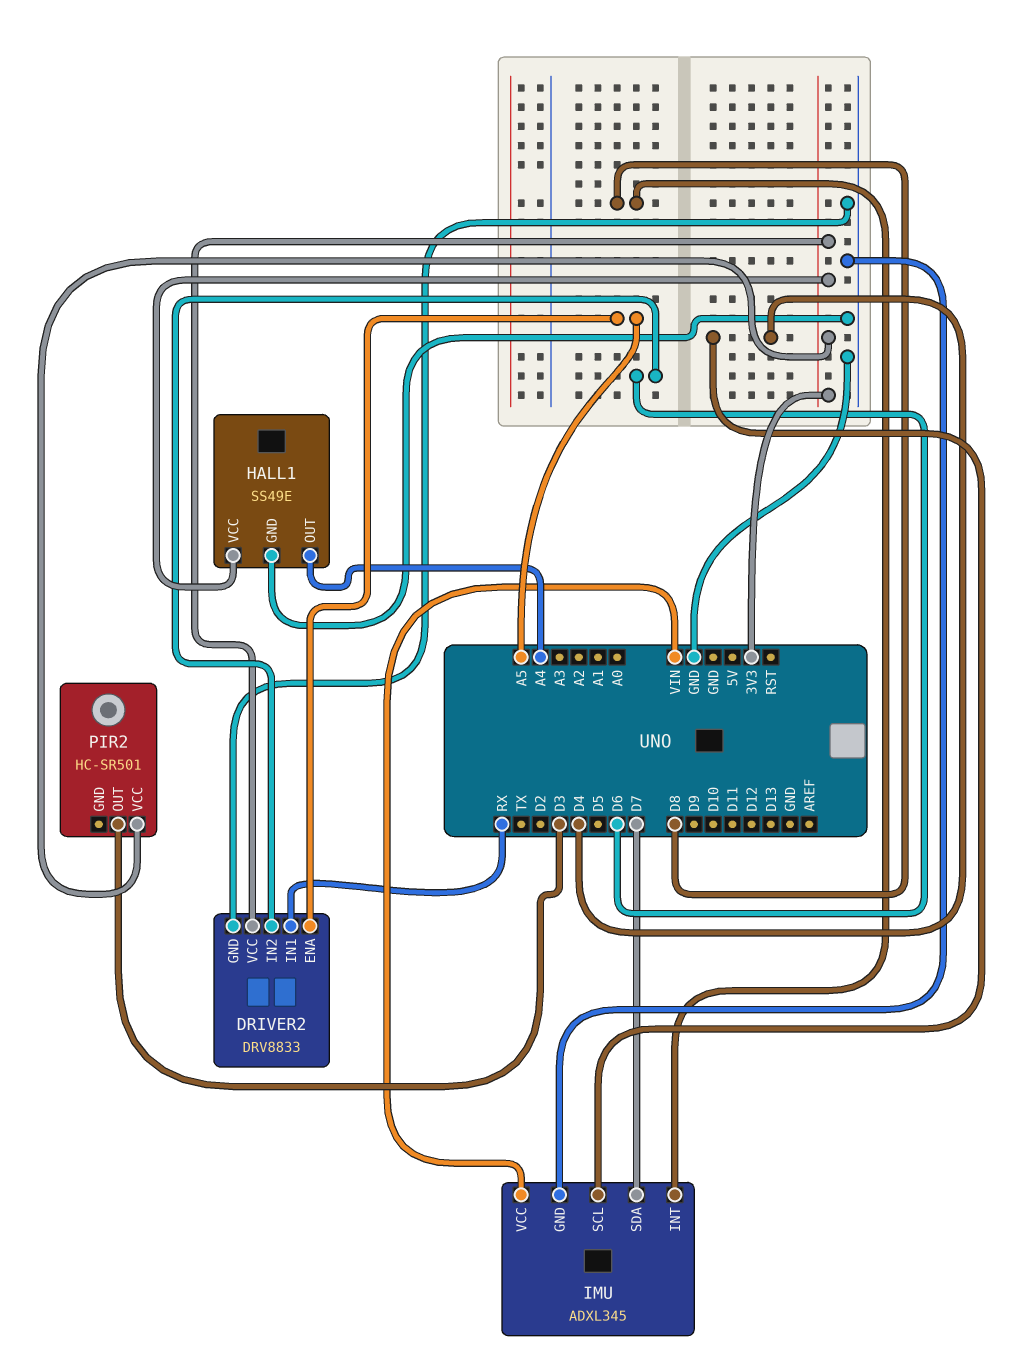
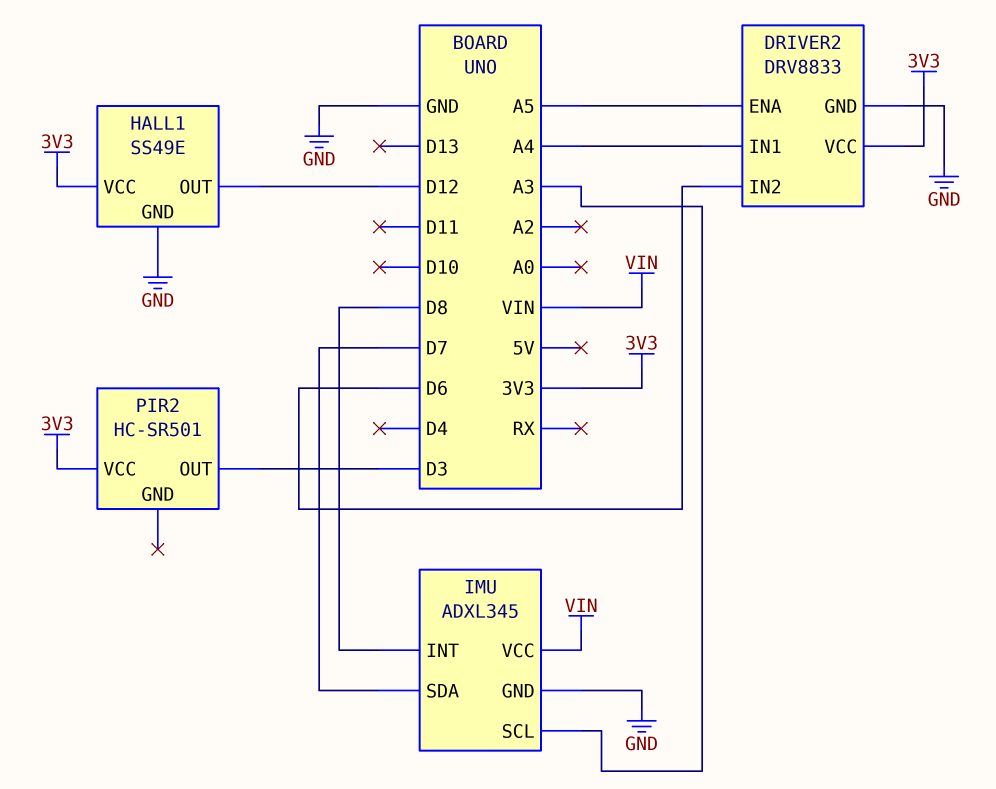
DRIVER2 pin IN1: RX -> A4
HALL1 pin OUT: A4 -> D12
IMU pin SCL: D4 -> A3

